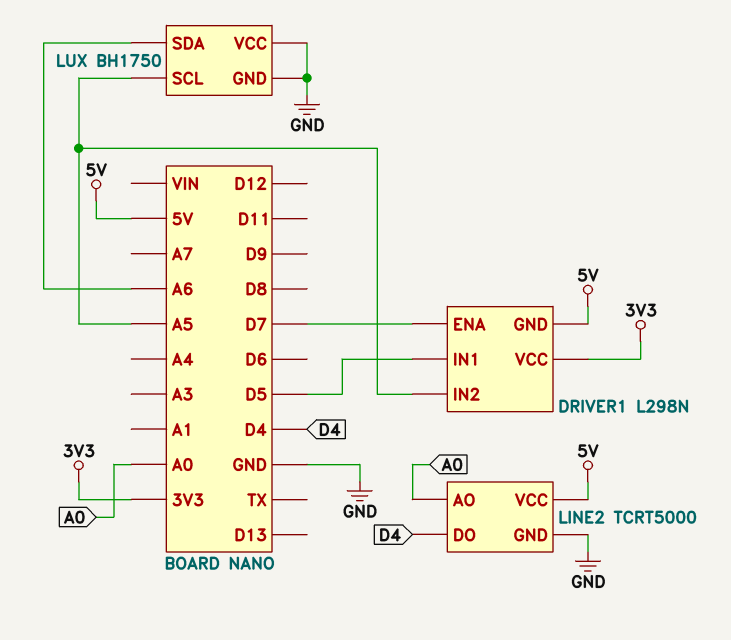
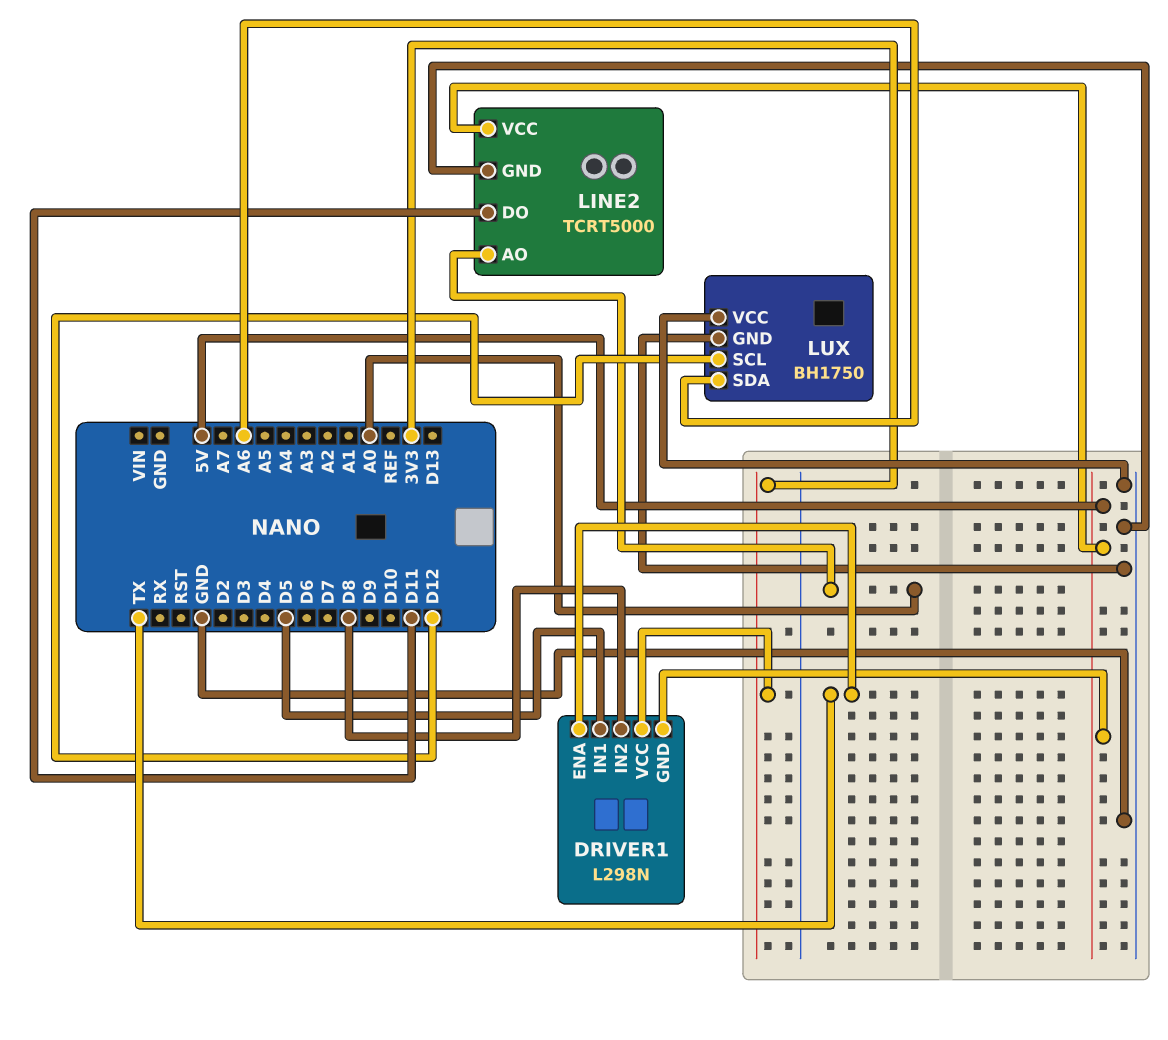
DRIVER1 pin ENA: D7 -> TX
DRIVER1 pin IN2: A5 -> D8
LINE2 pin DO: D4 -> D11
LUX pin SCL: A5 -> D12

